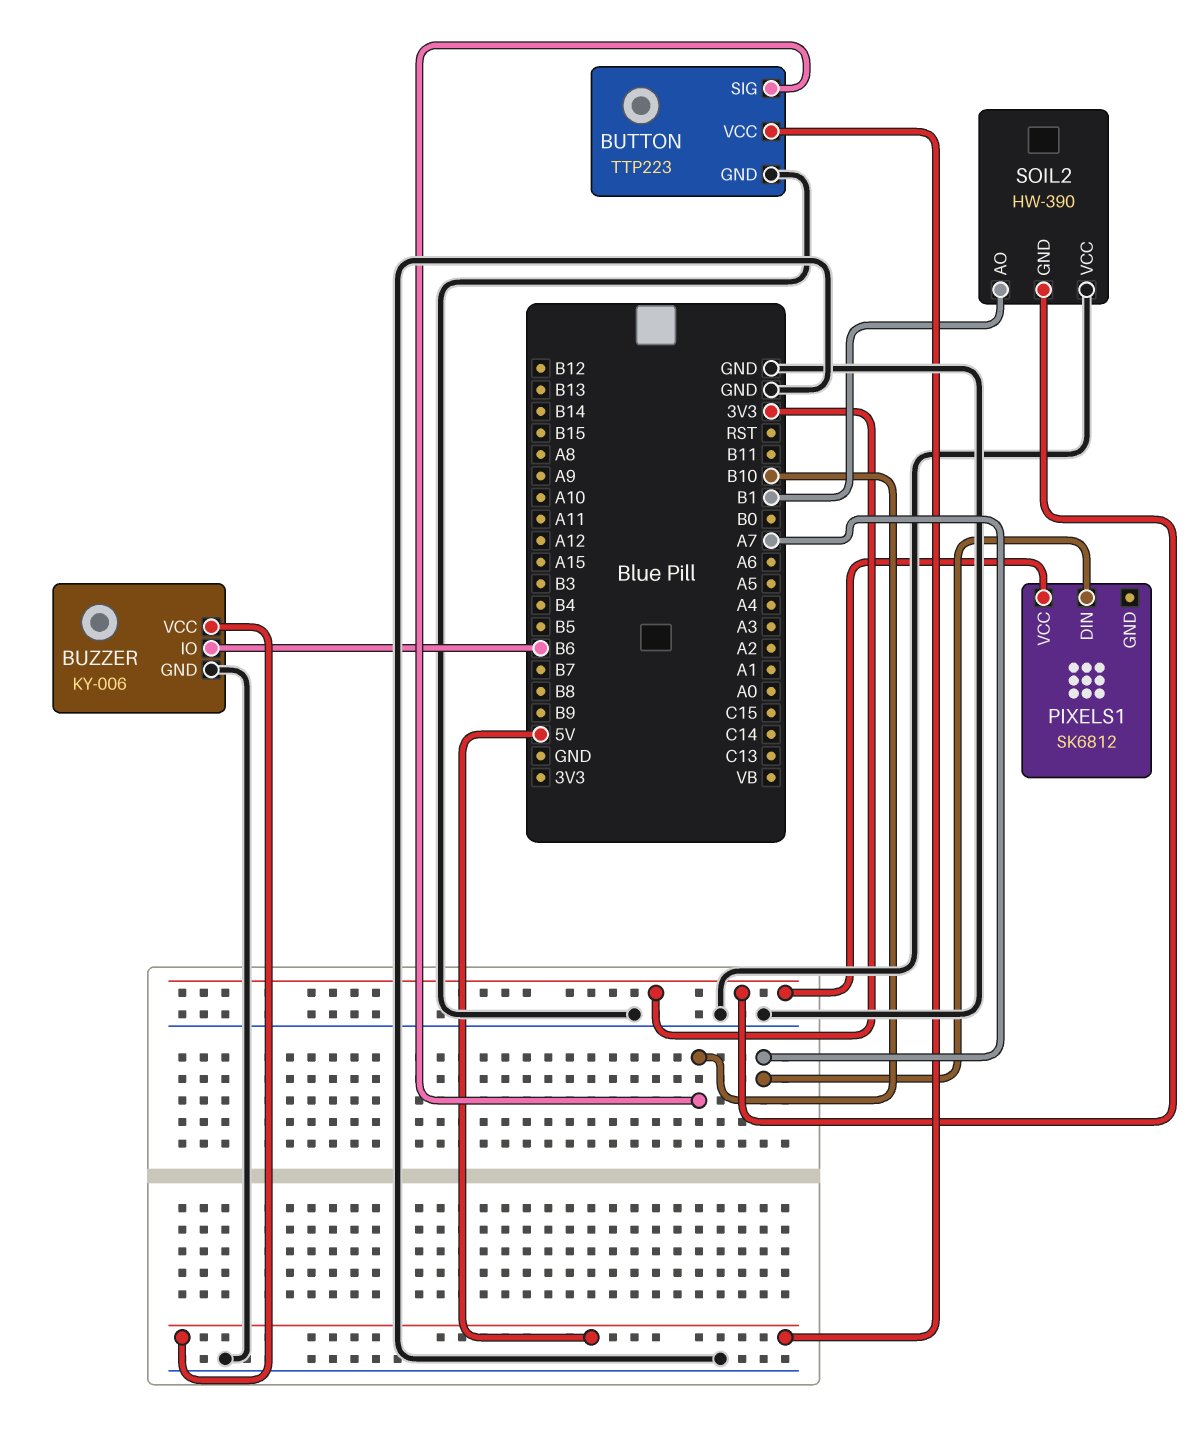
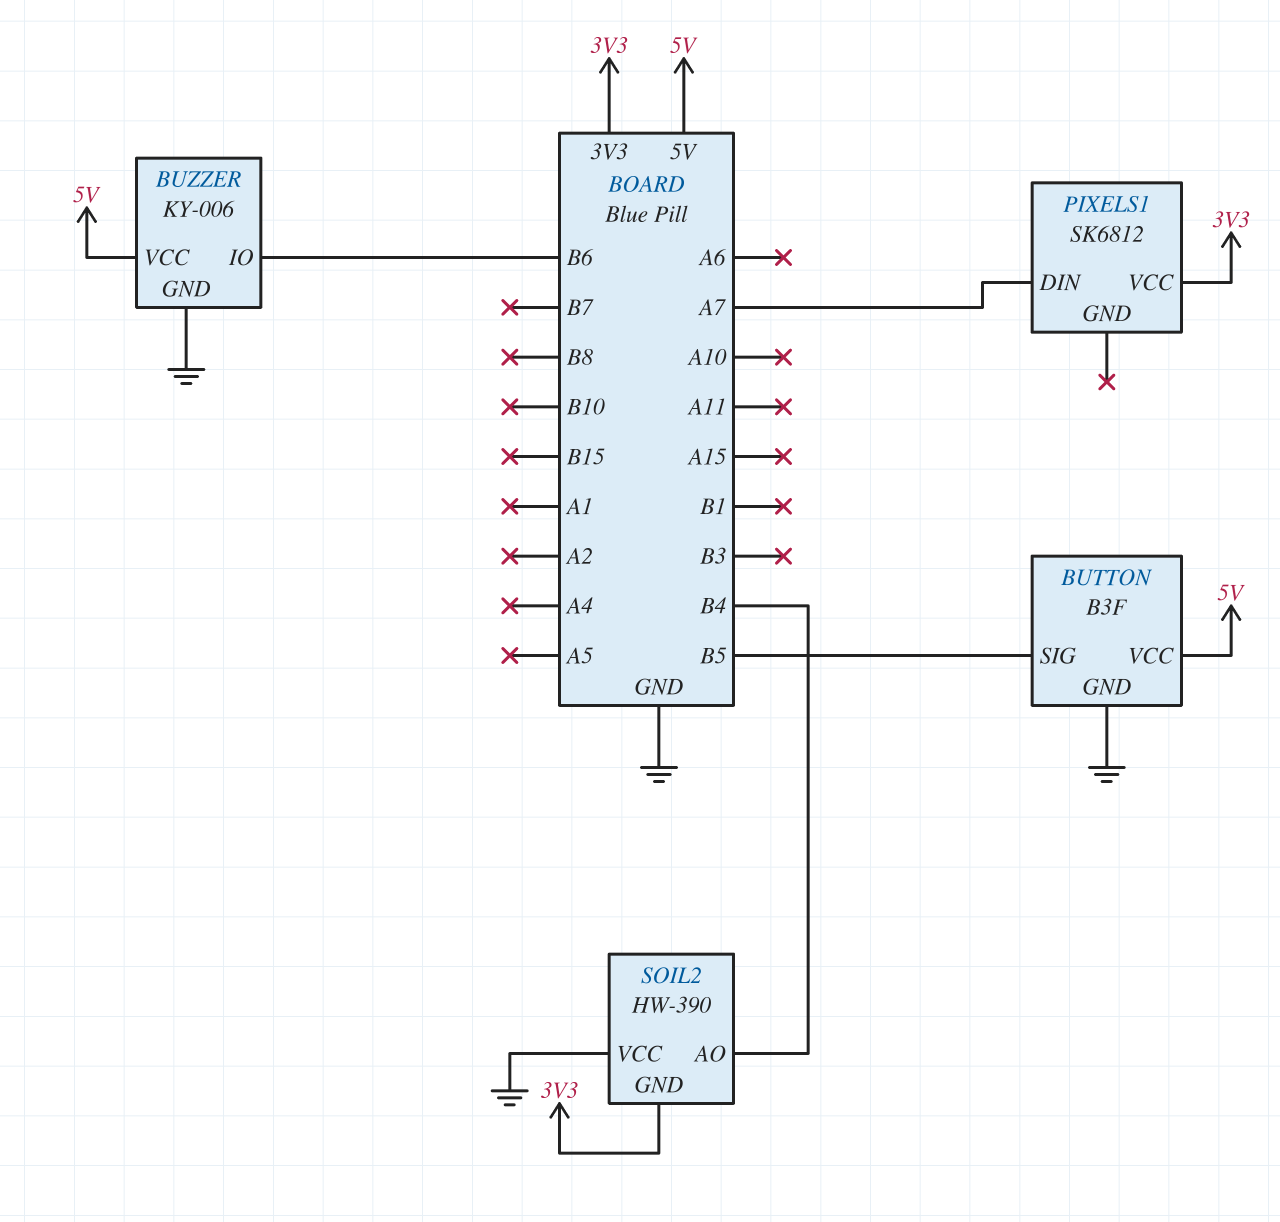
BUTTON: TTP223 -> B3F
BUTTON pin SIG: B10 -> B5
SOIL2 pin AO: B1 -> B4

